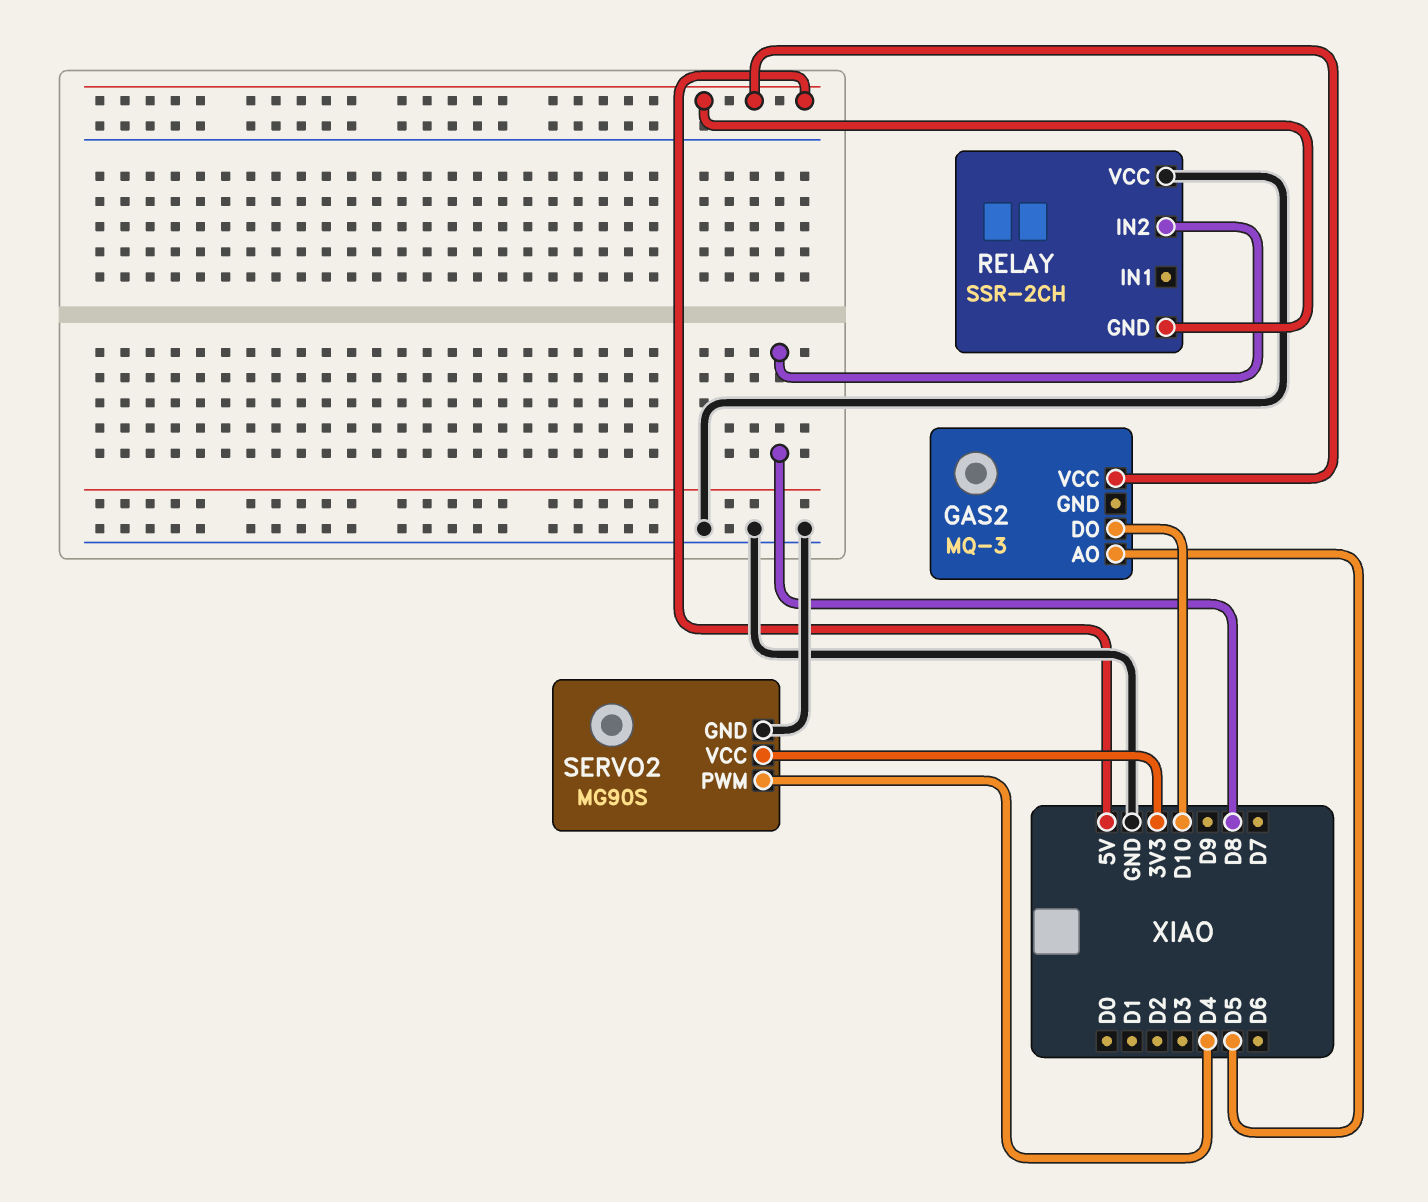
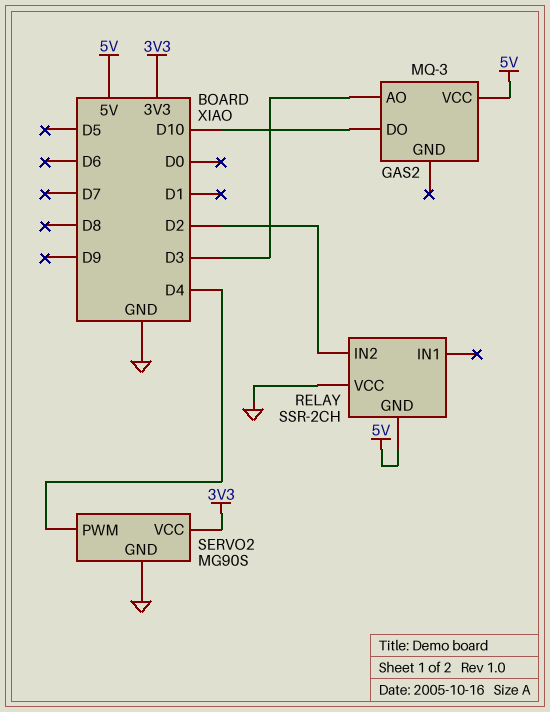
GAS2 pin AO: D5 -> D3
RELAY pin IN2: D8 -> D2

